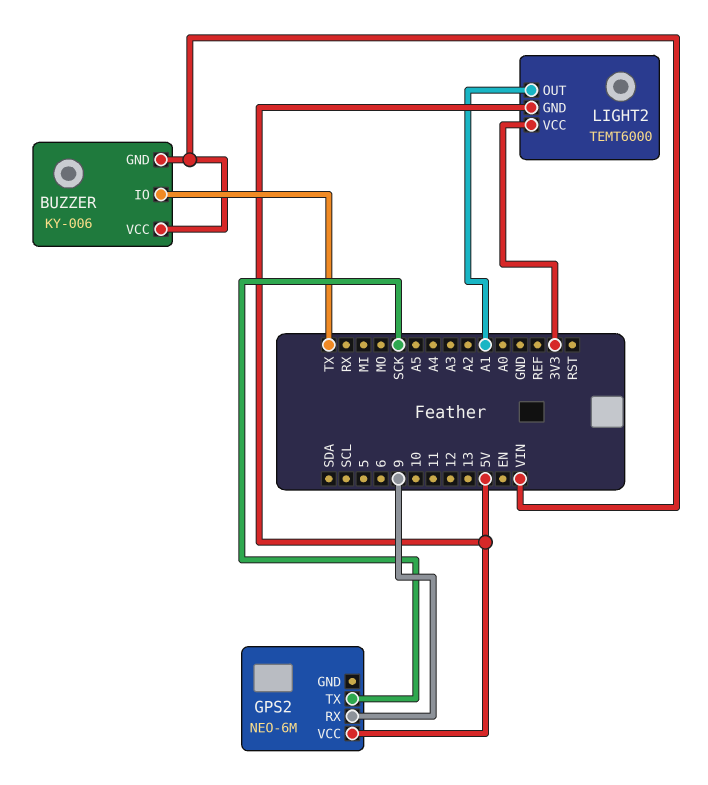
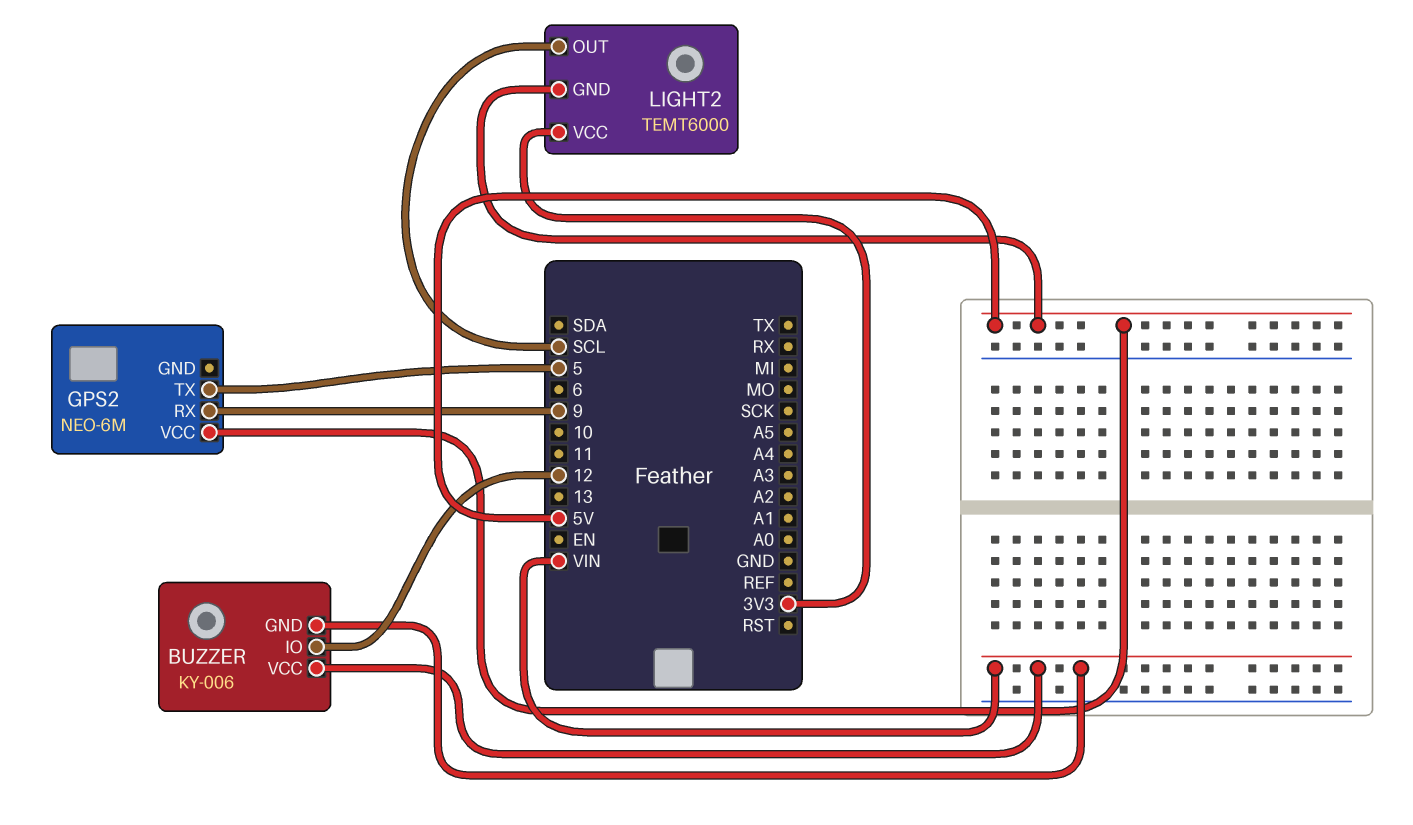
BUZZER pin IO: TX -> 12
GPS2 pin TX: SCK -> 5
LIGHT2 pin OUT: A1 -> SCL

